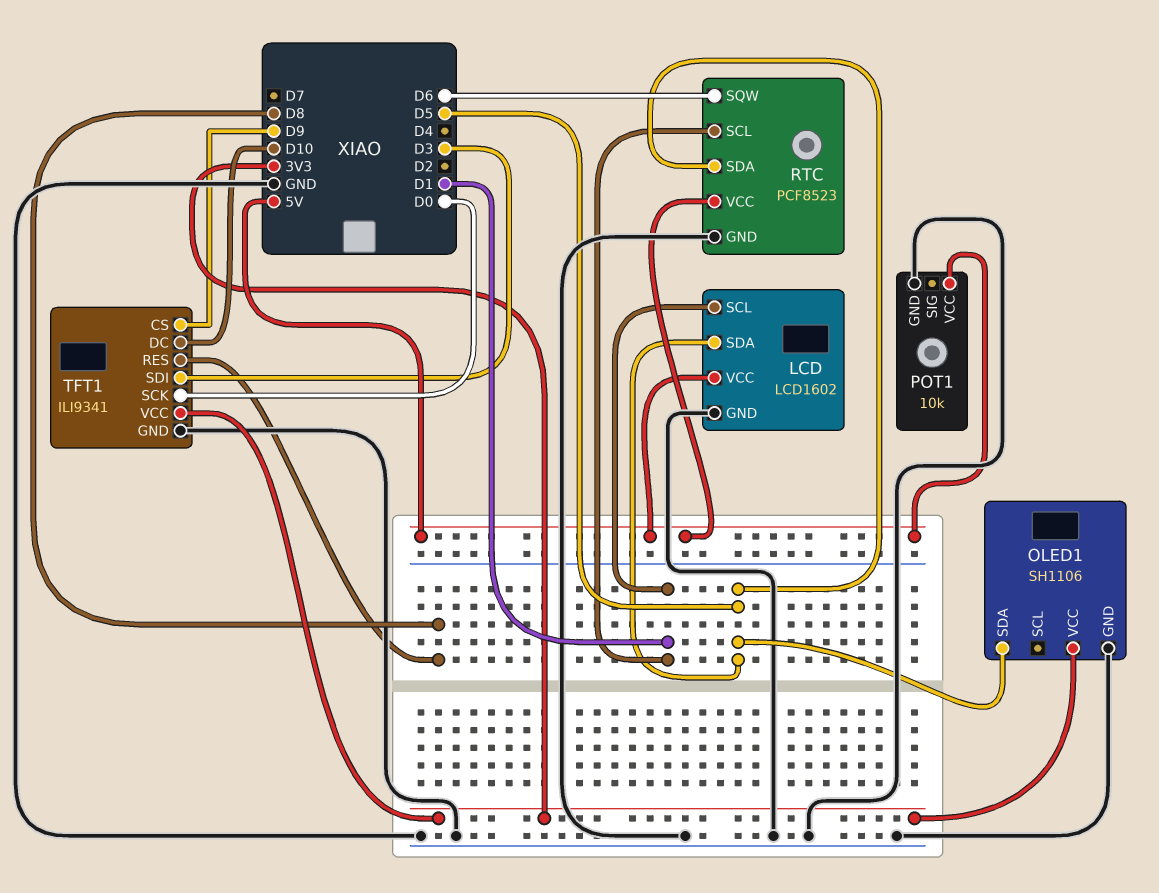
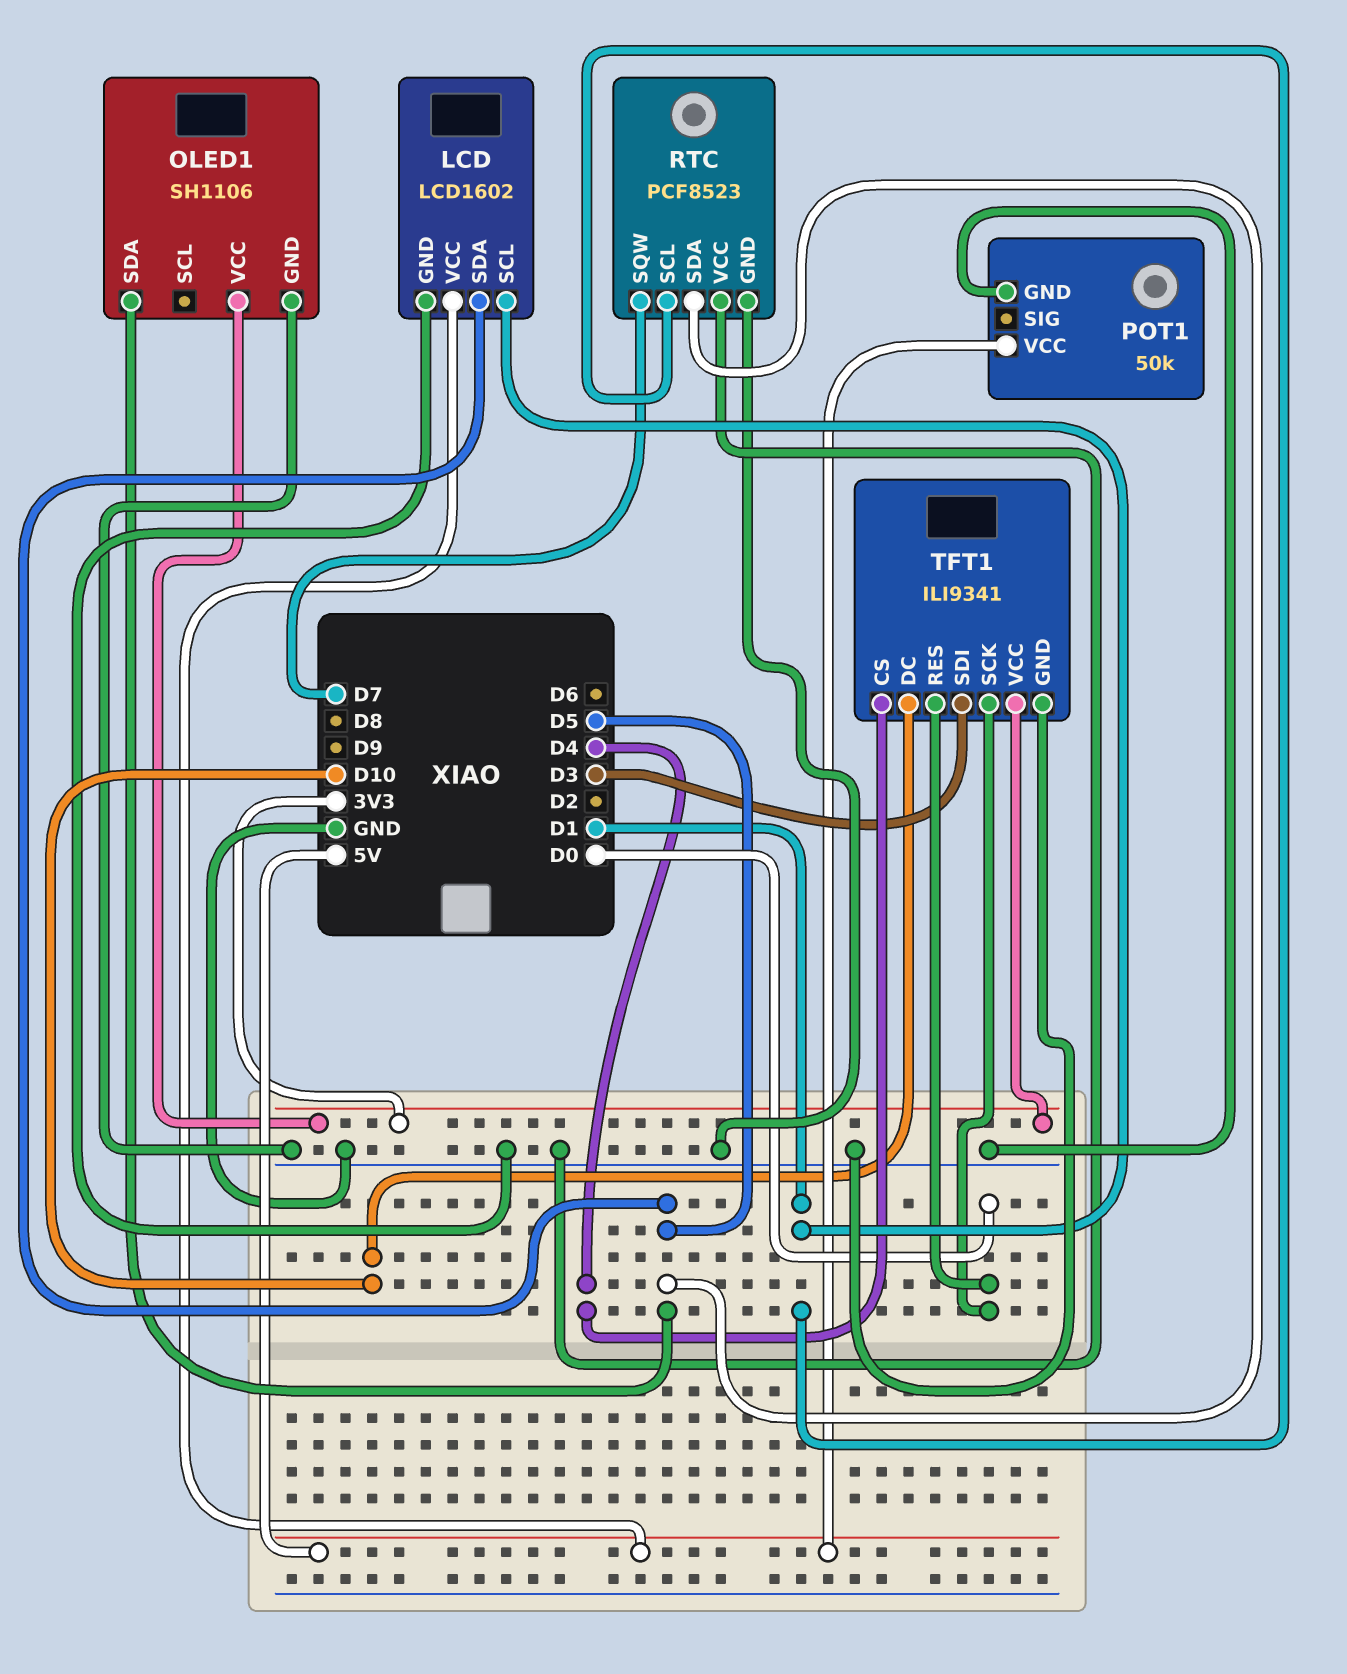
POT1: 10k -> 50k
RTC pin SQW: D6 -> D7
RTC pin VCC: 5V -> GND
TFT1 pin CS: D9 -> D4
TFT1 pin RES: D8 -> D0

